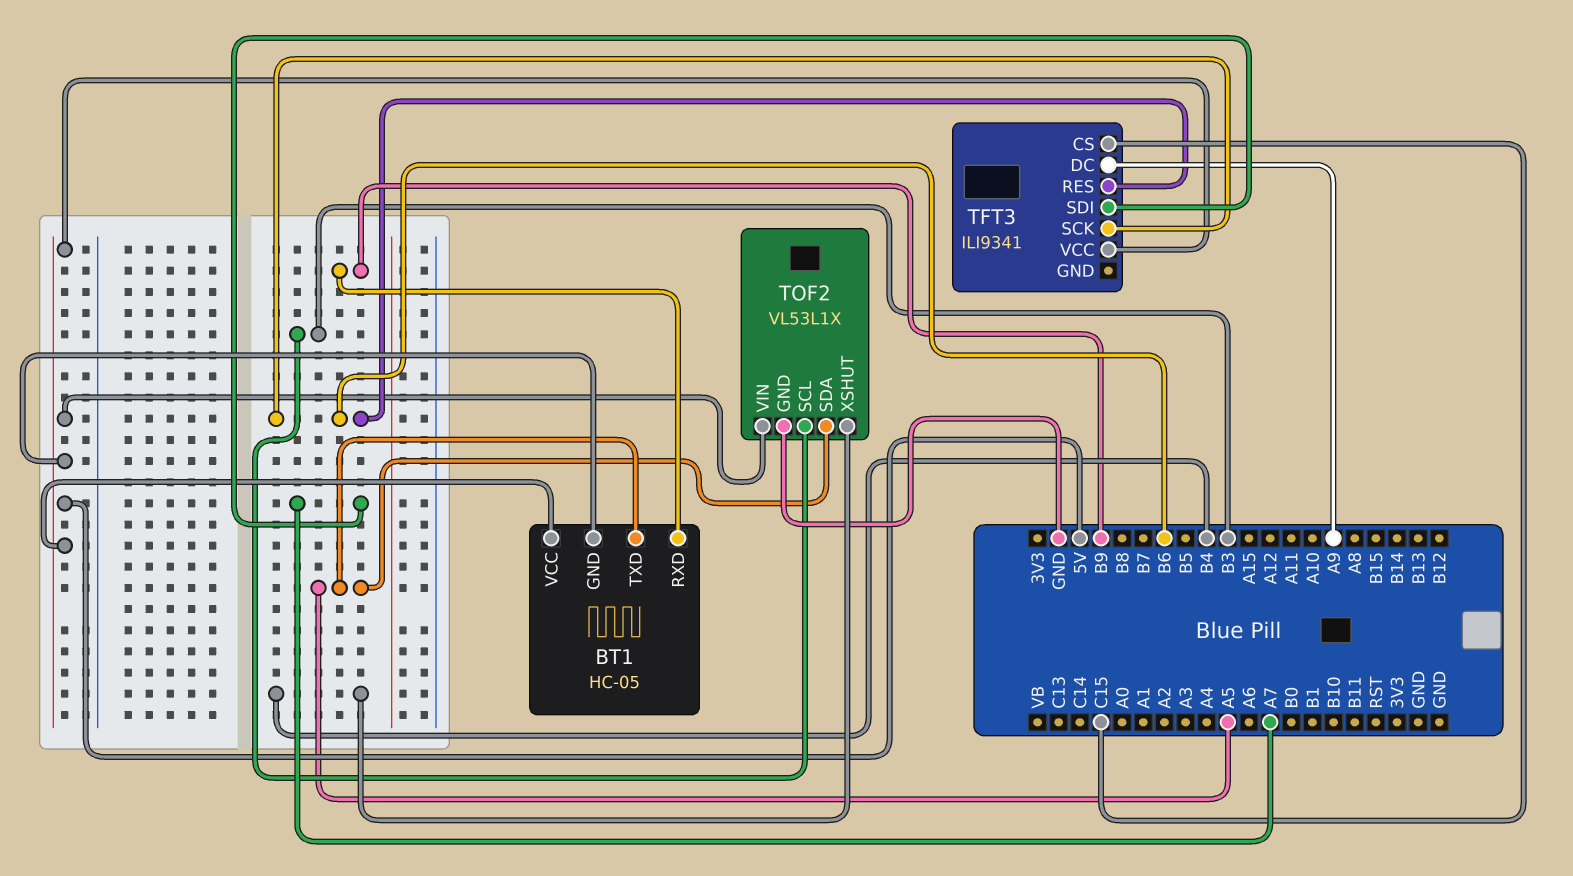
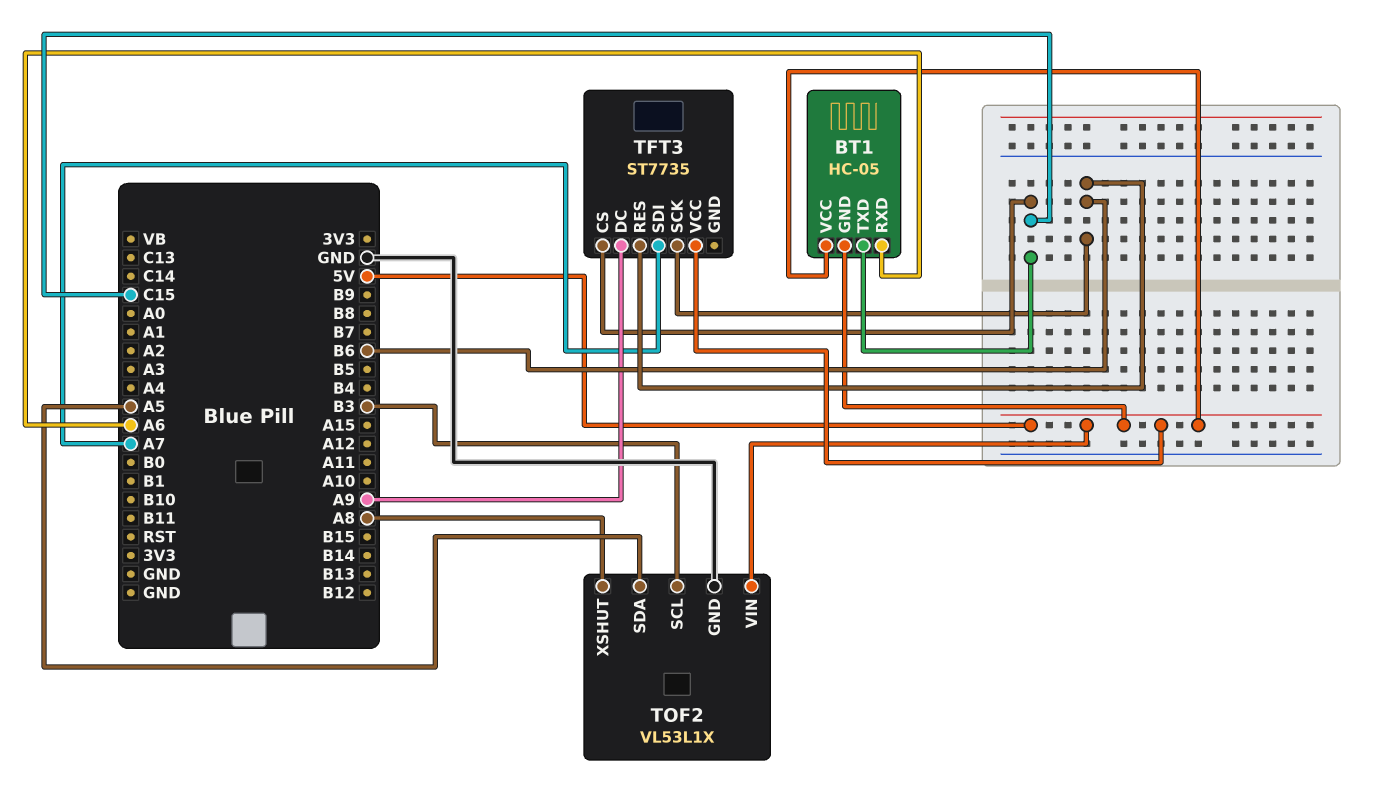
BT1 pin RXD: B9 -> A6
BT1 pin TXD: A5 -> C15
TFT3: ILI9341 -> ST7735
TOF2 pin XSHUT: B4 -> A8

